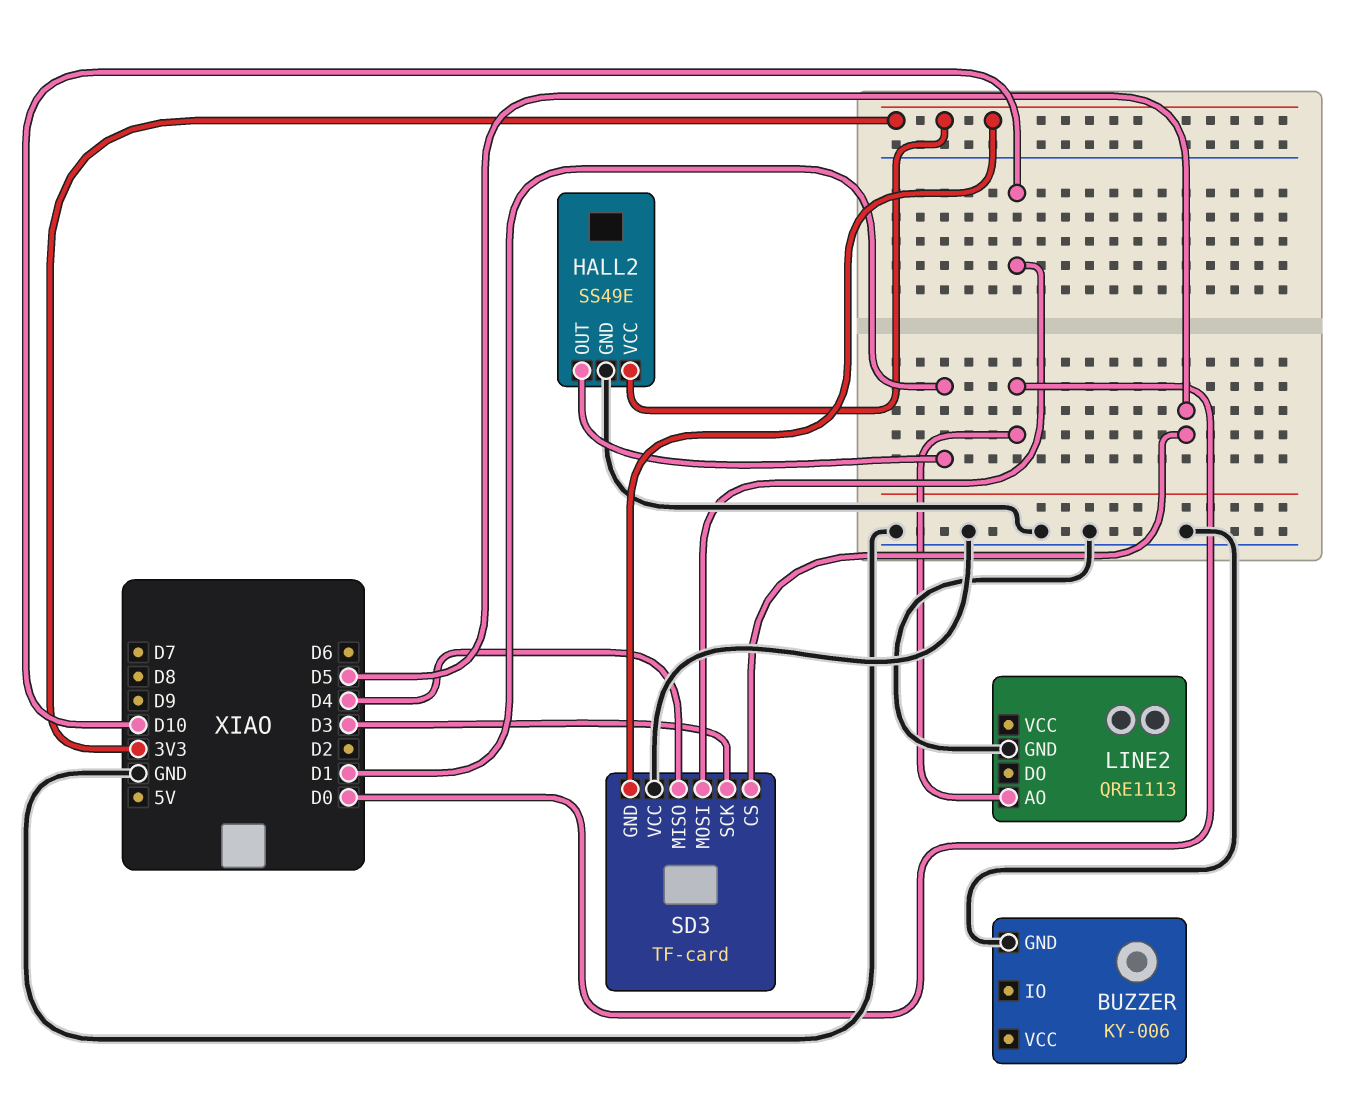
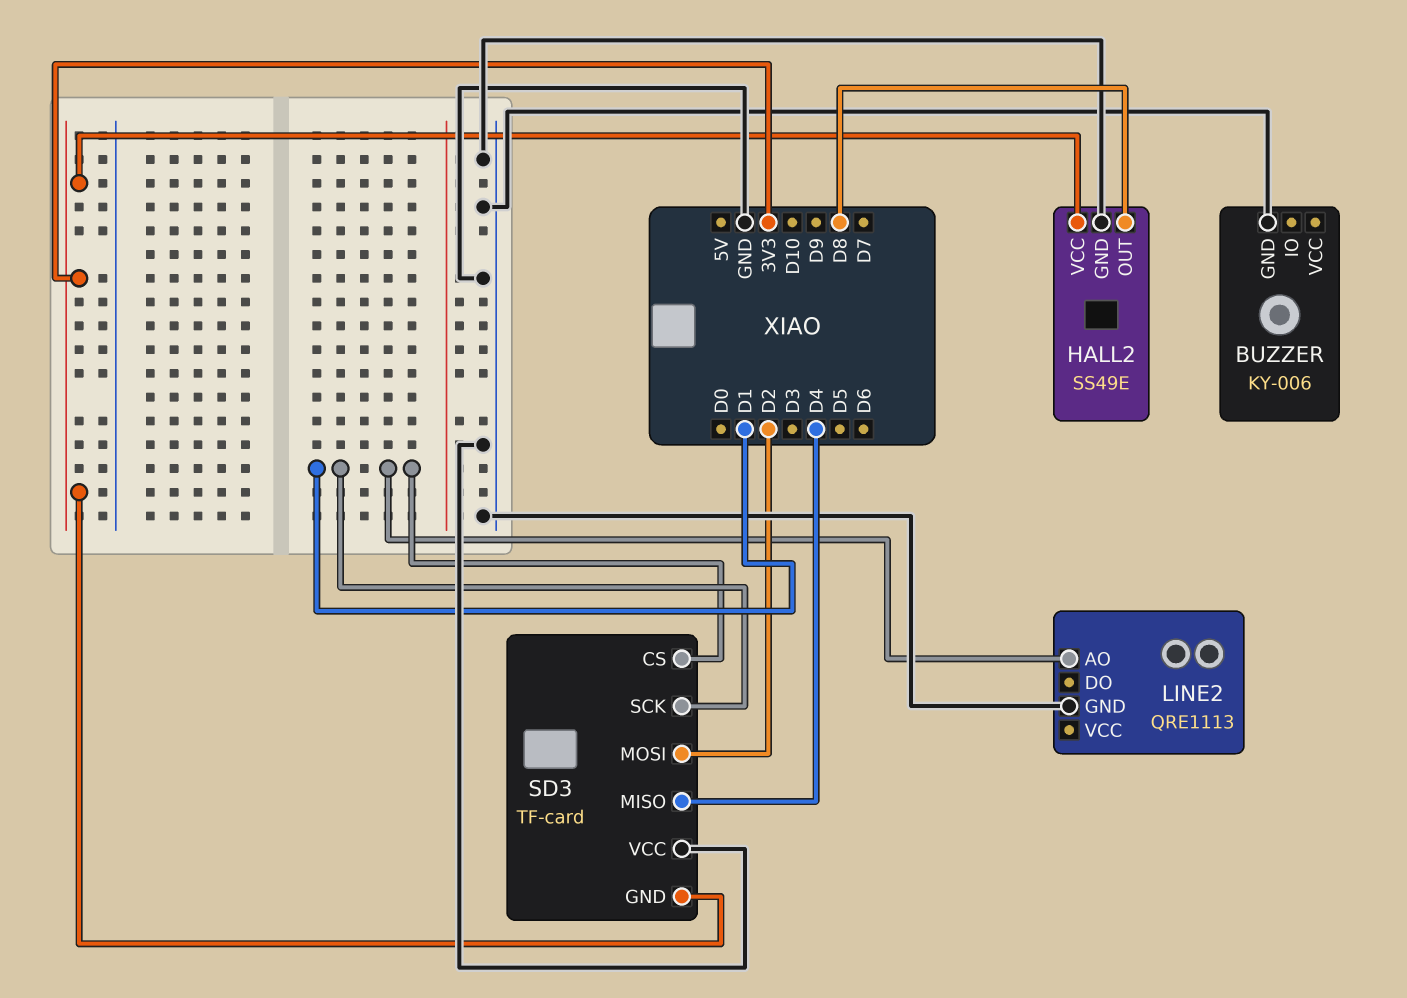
HALL2 pin OUT: D1 -> D8
LINE2 pin AO: D0 -> D1
SD3 pin CS: D5 -> D1
SD3 pin MOSI: D10 -> D2
SD3 pin SCK: D3 -> D1

